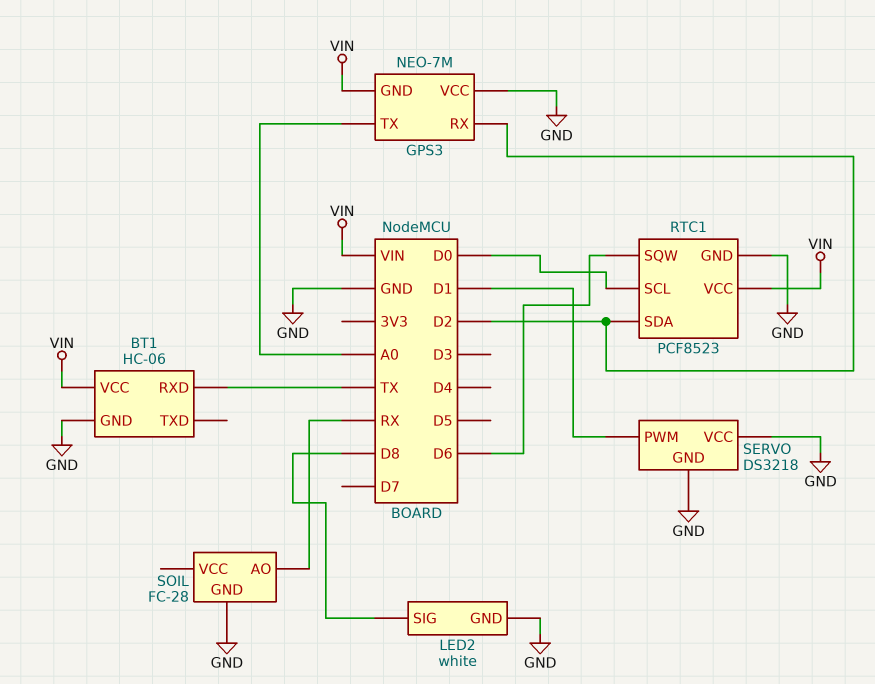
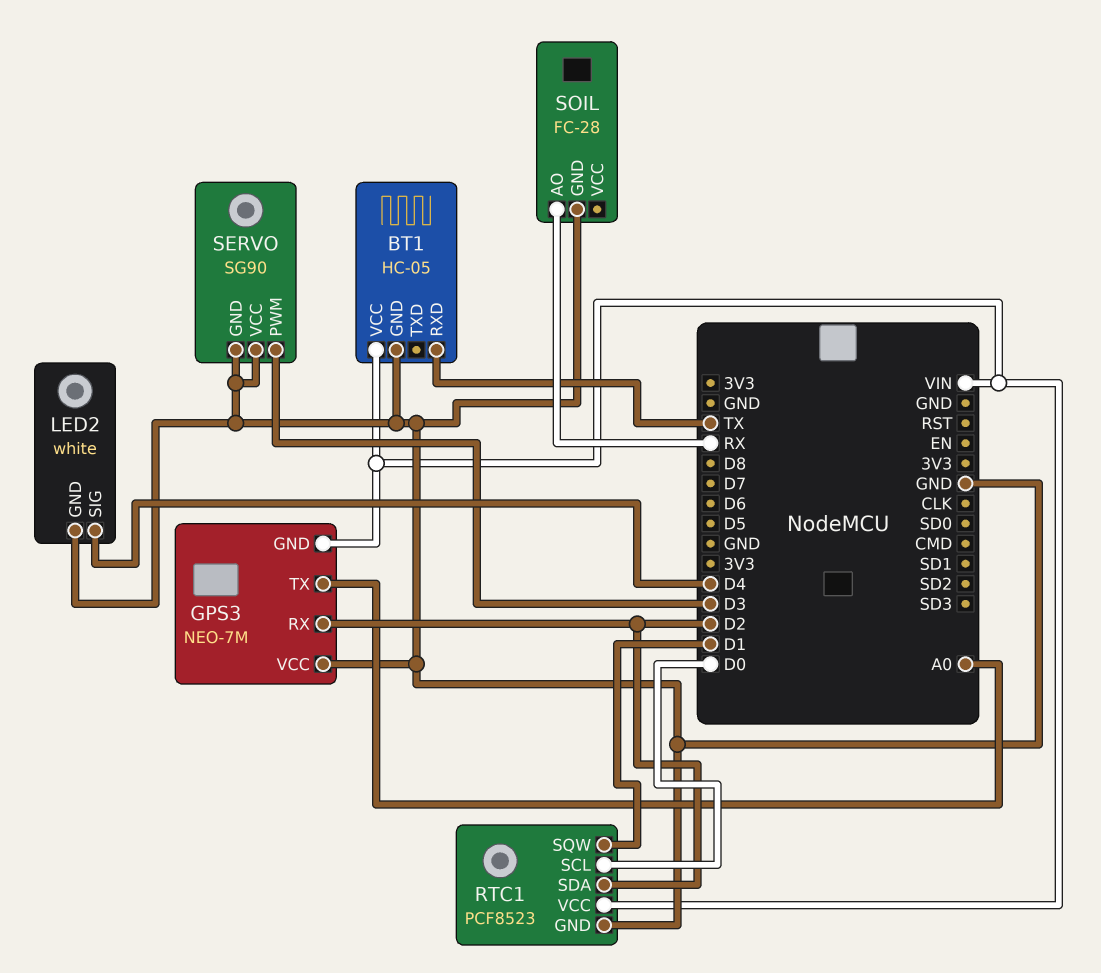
BT1: HC-06 -> HC-05
LED2 pin SIG: D8 -> D4
RTC1 pin SQW: D6 -> D1
SERVO: DS3218 -> SG90
SERVO pin PWM: D1 -> D3

